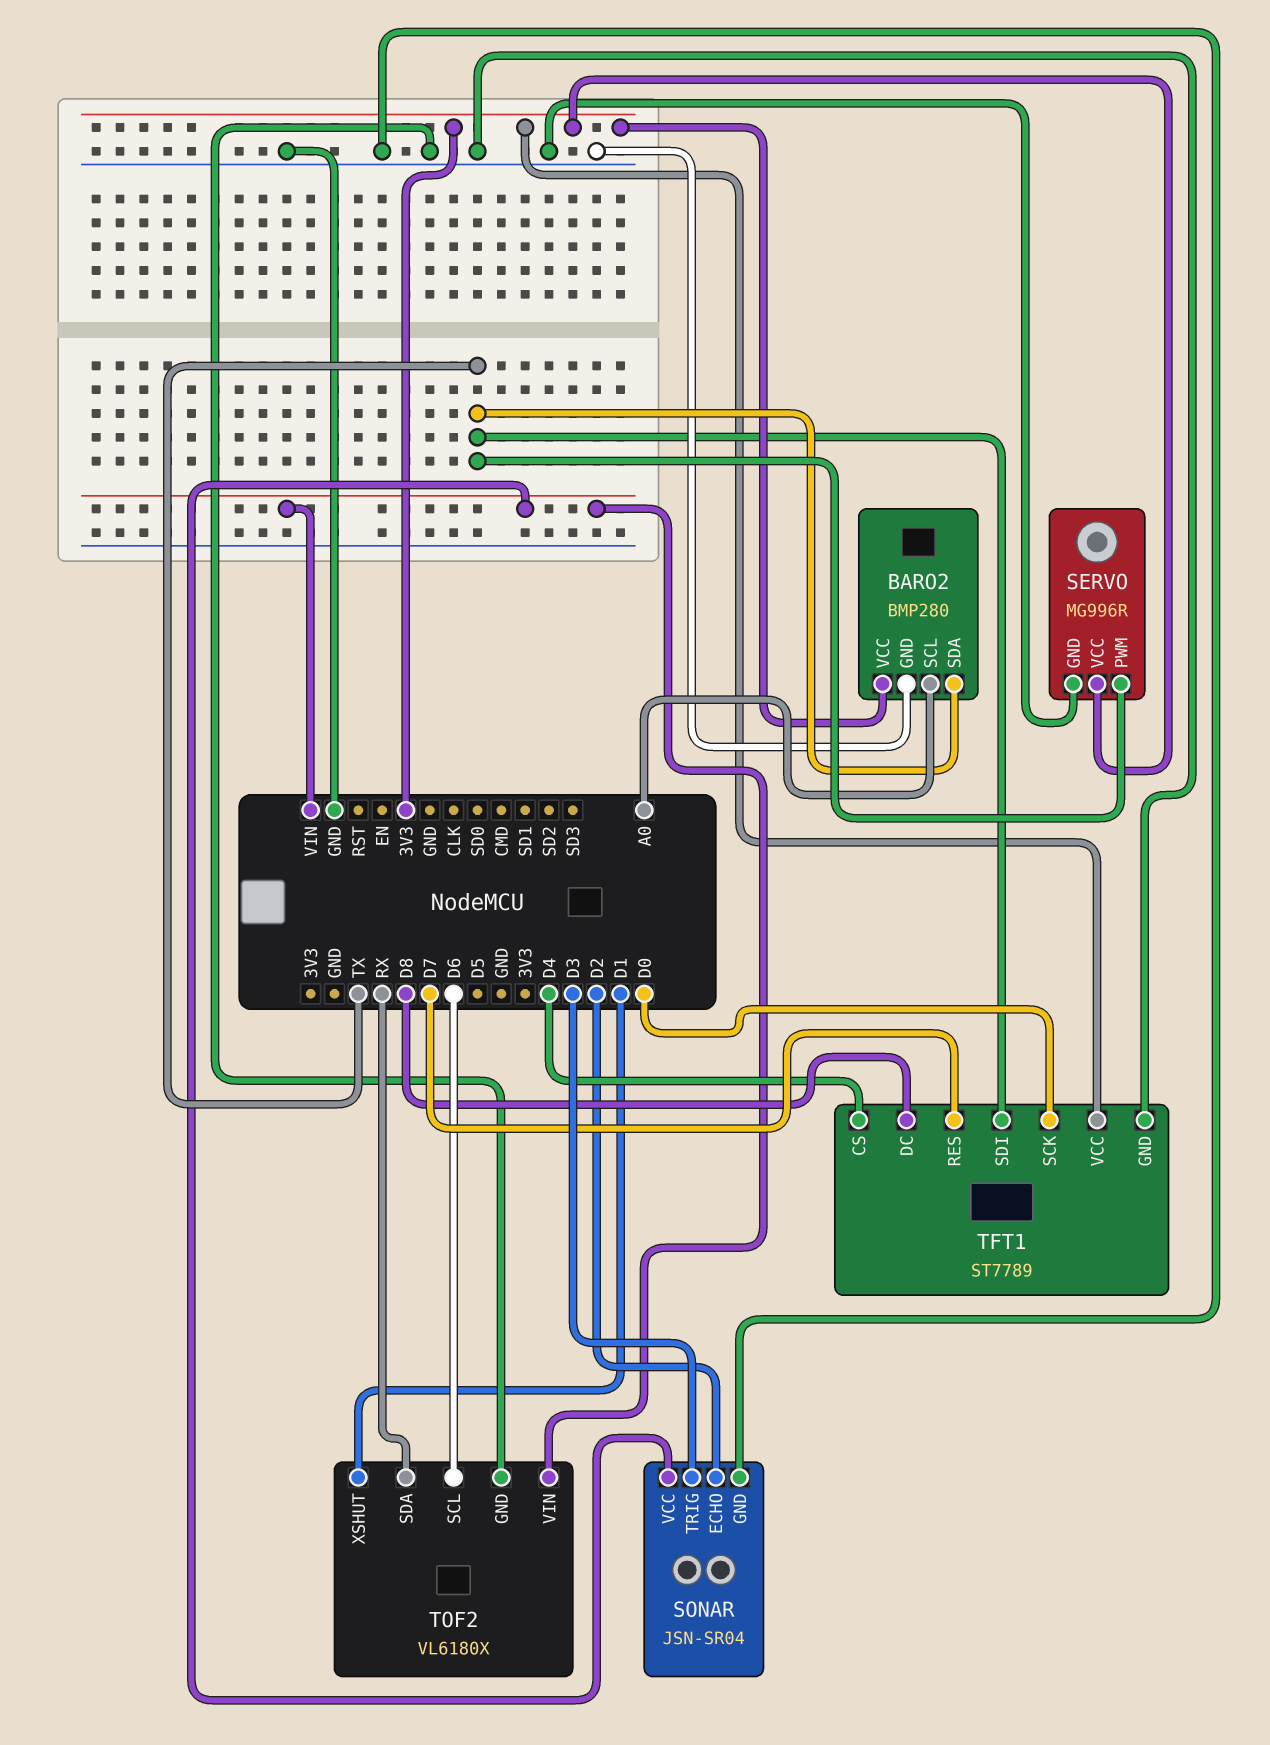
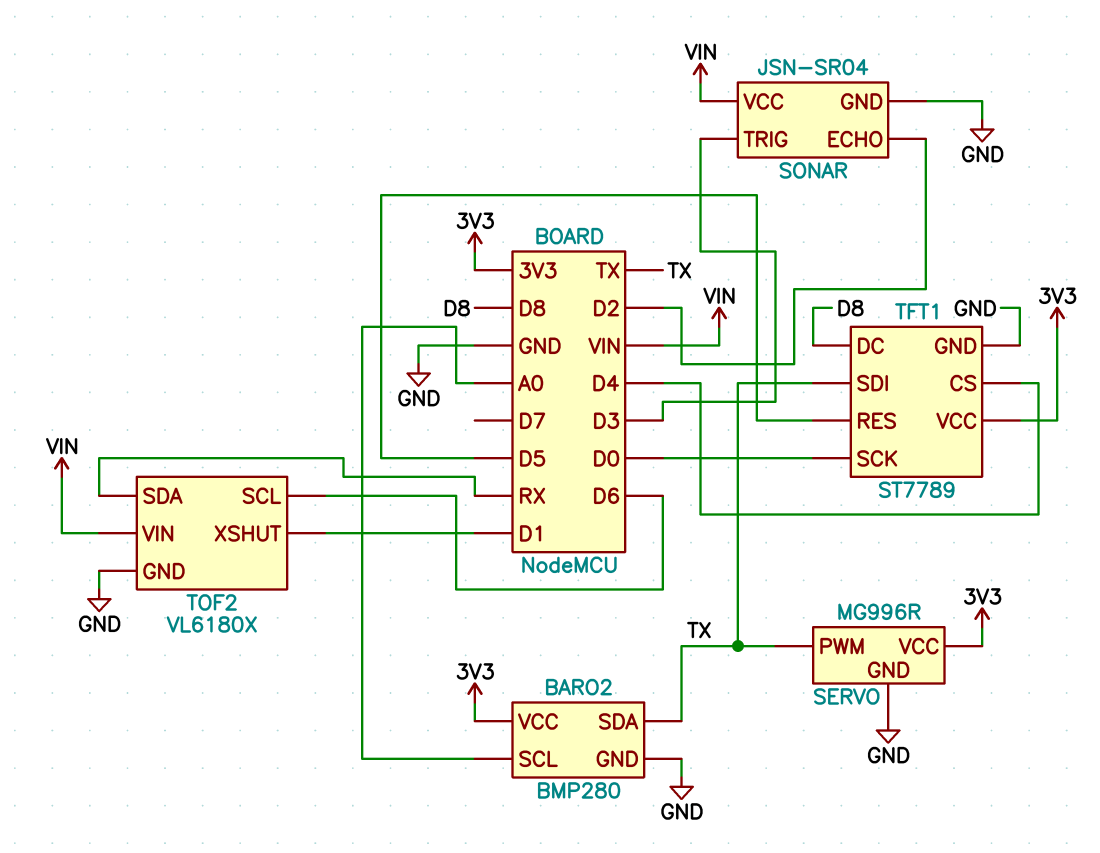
TFT1 pin RES: D7 -> D5

